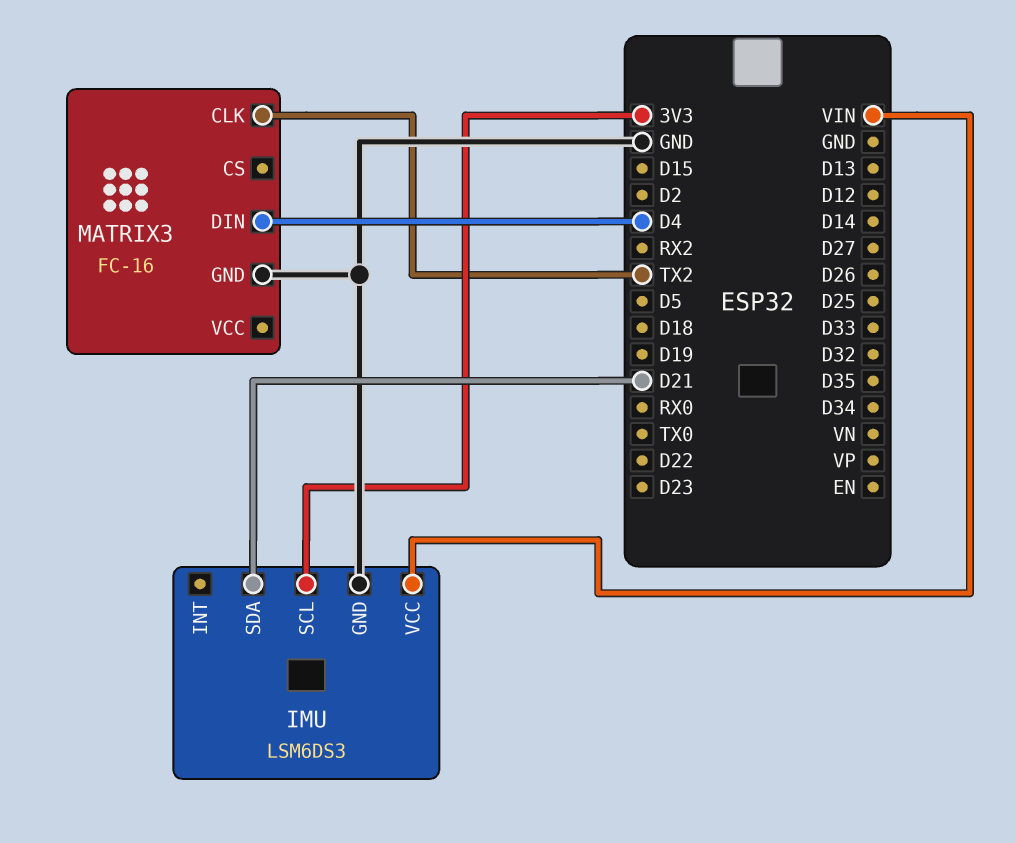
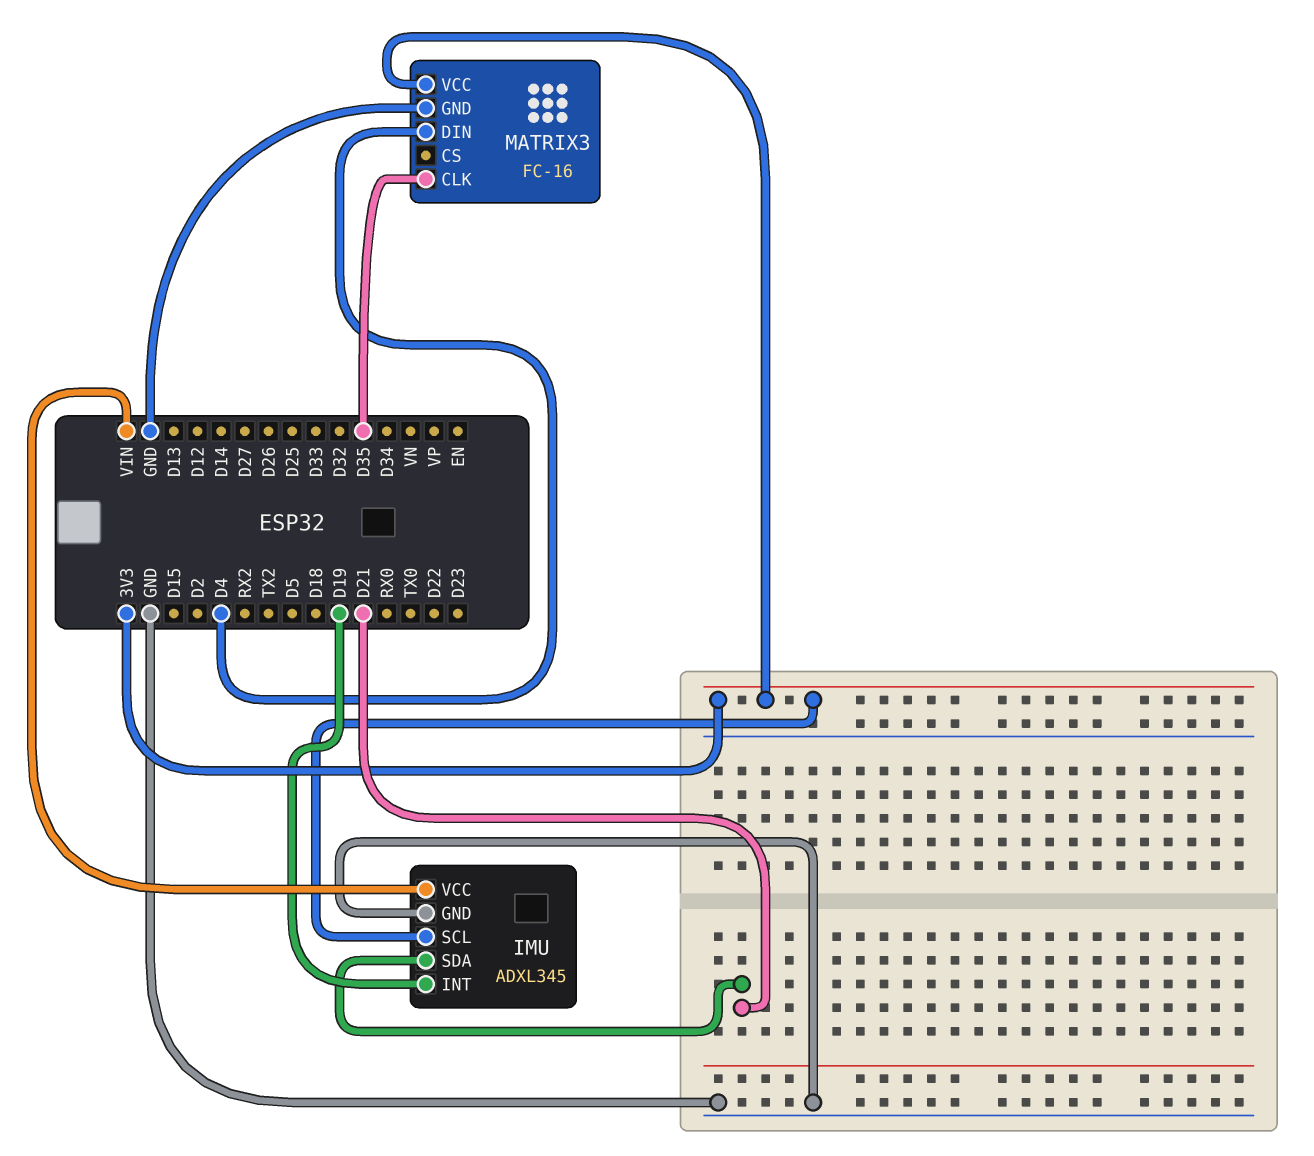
IMU: LSM6DS3 -> ADXL345
IMU pin INT: none -> D19
MATRIX3 pin CLK: TX2 -> D35
MATRIX3 pin VCC: none -> 3V3

